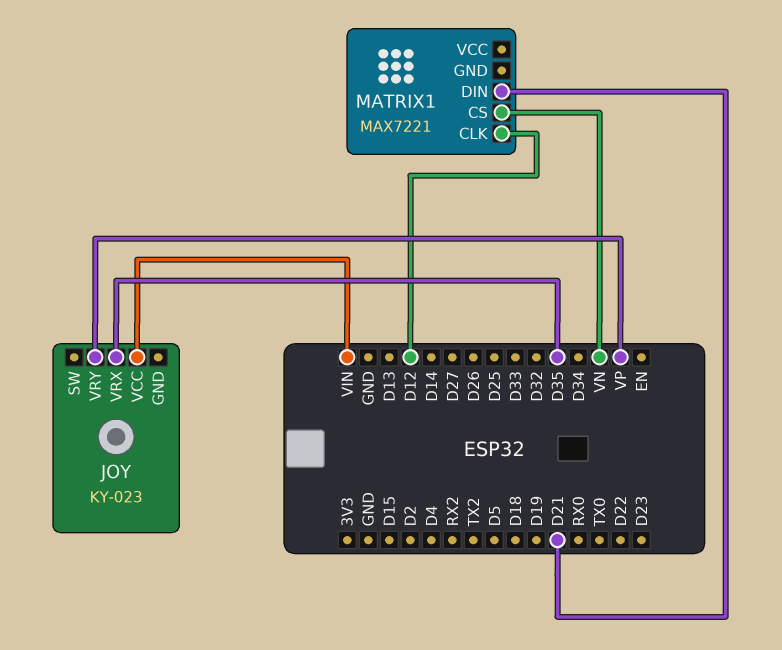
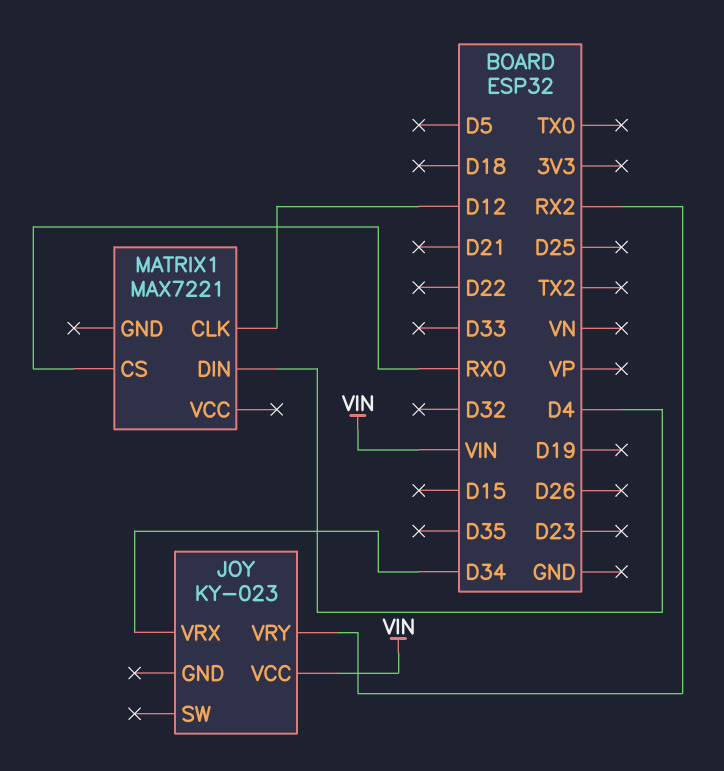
JOY pin VRX: D35 -> D34
JOY pin VRY: VP -> RX2
MATRIX1 pin CS: VN -> RX0
MATRIX1 pin DIN: D21 -> D4

